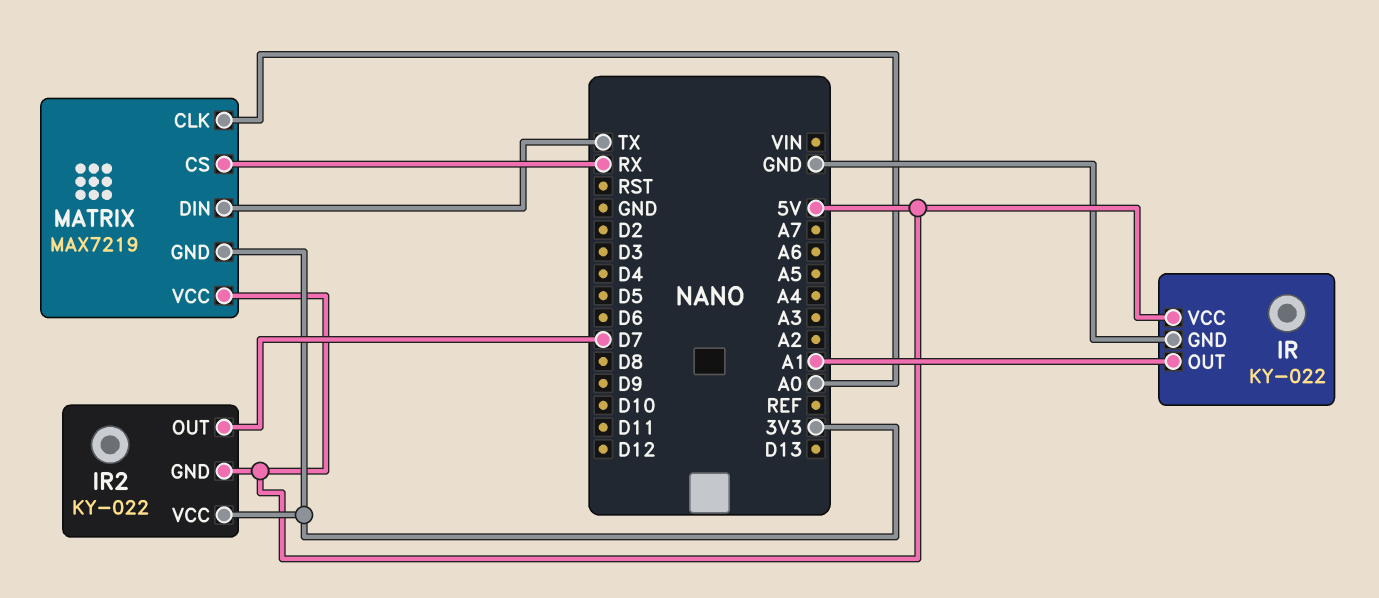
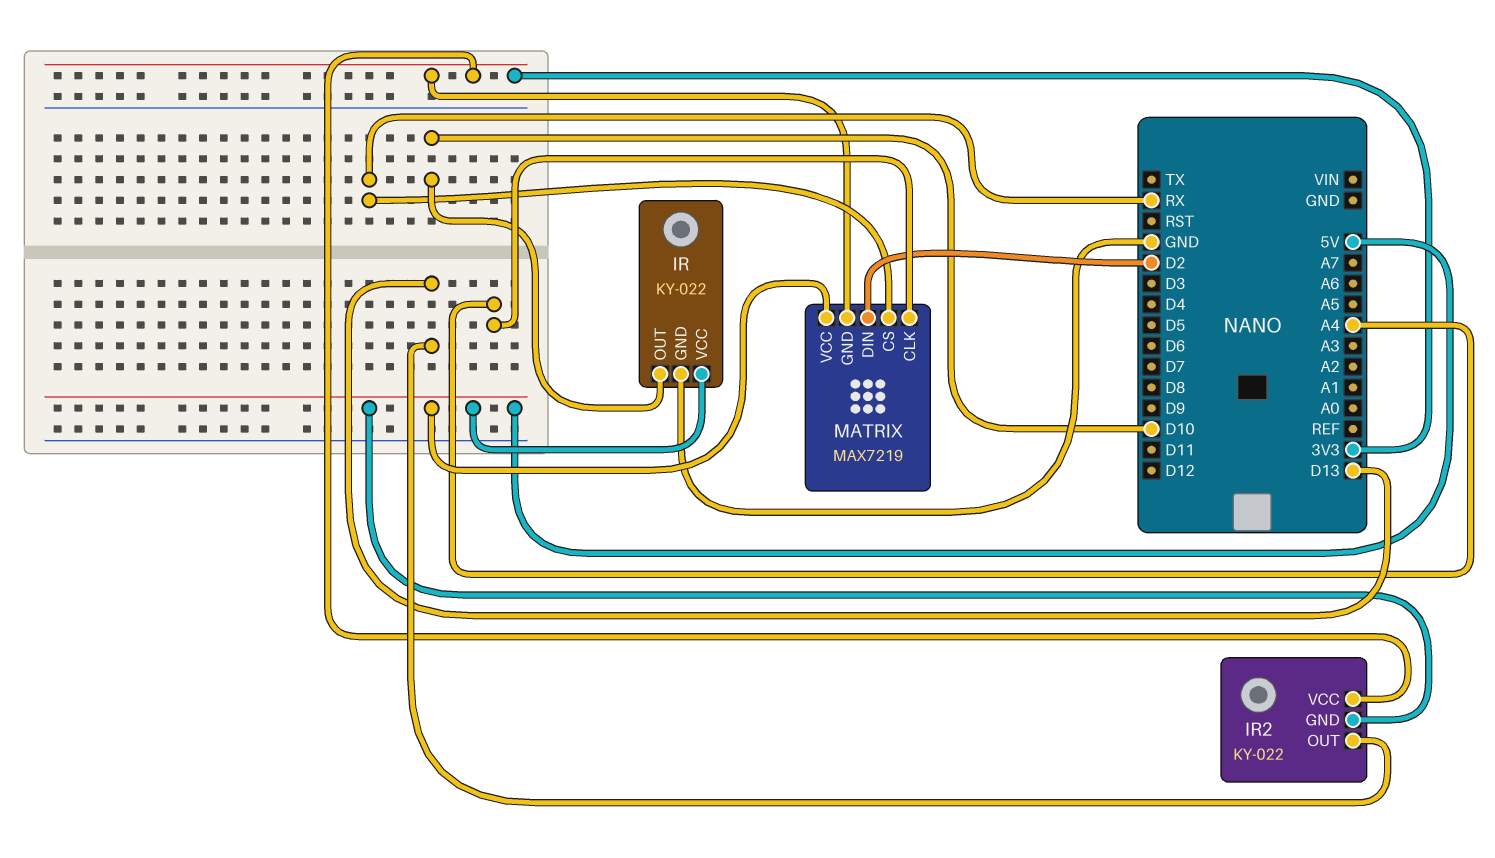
IR pin OUT: A1 -> D10
IR2 pin OUT: D7 -> D13
MATRIX pin CLK: A0 -> A4
MATRIX pin DIN: TX -> D2

